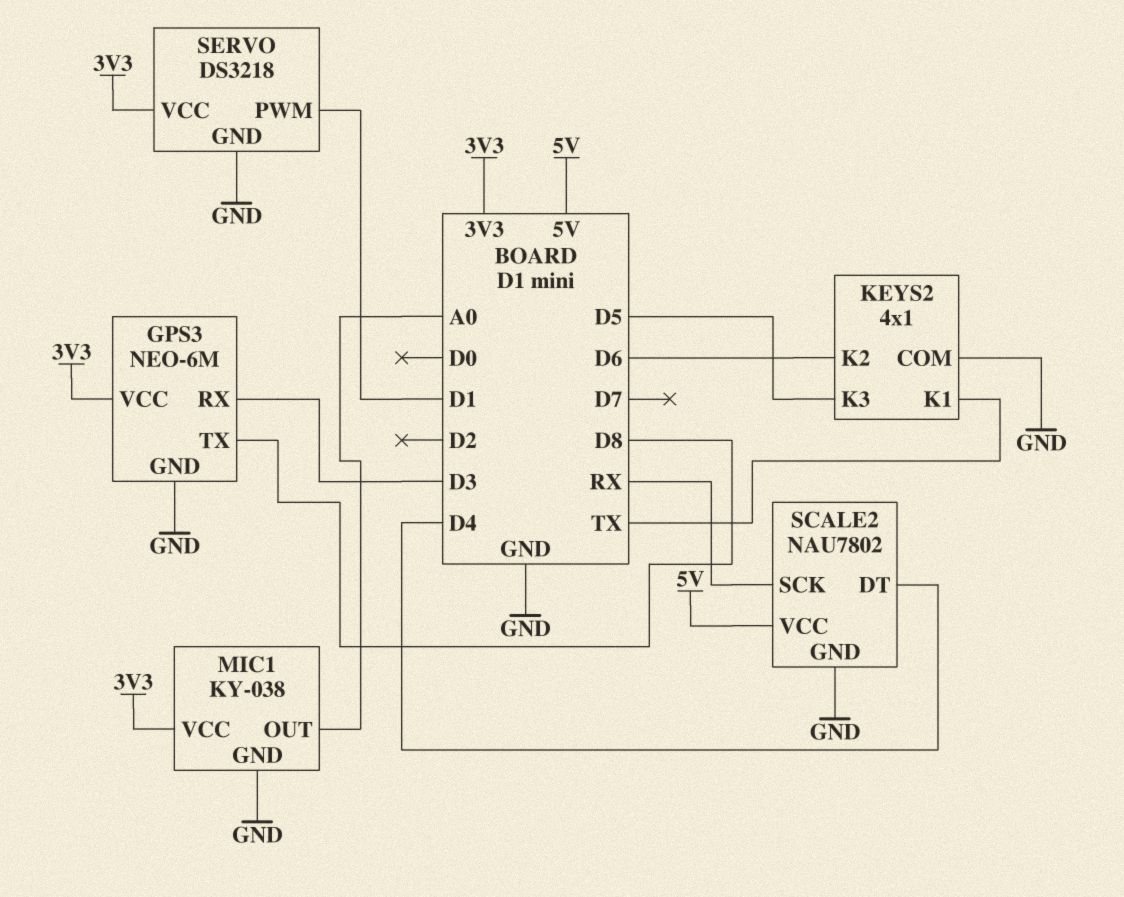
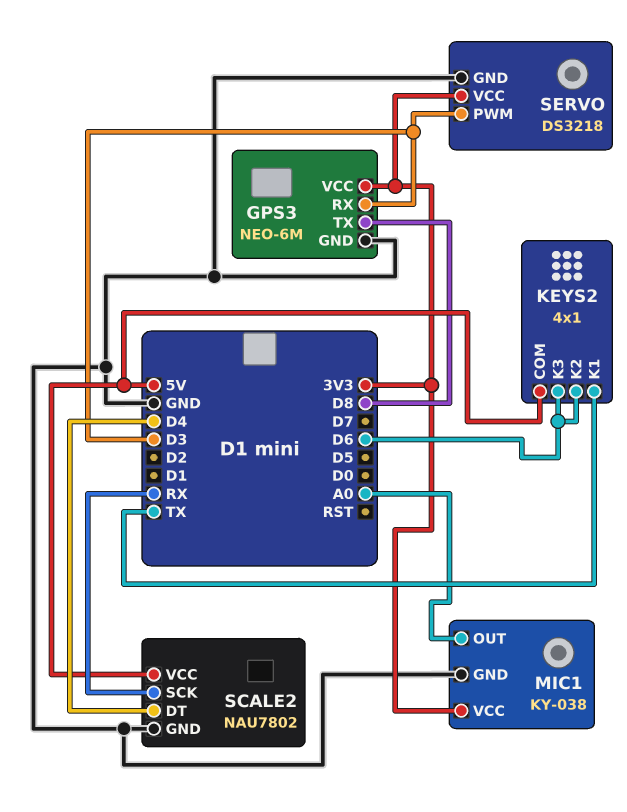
KEYS2 pin COM: GND -> 5V
KEYS2 pin K3: D5 -> D6
SERVO pin PWM: D1 -> D3

